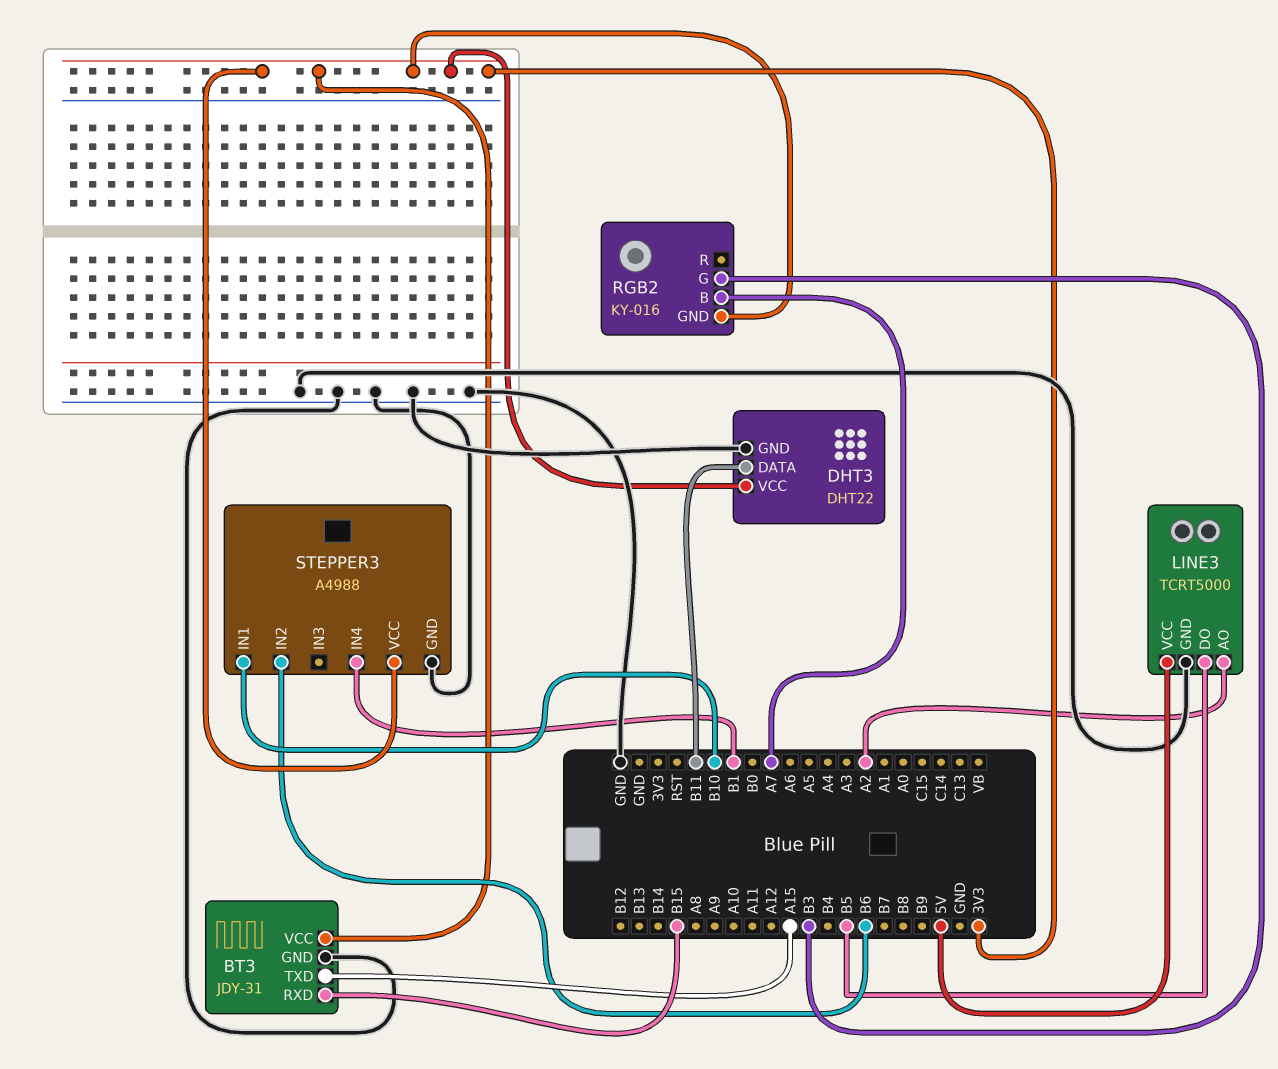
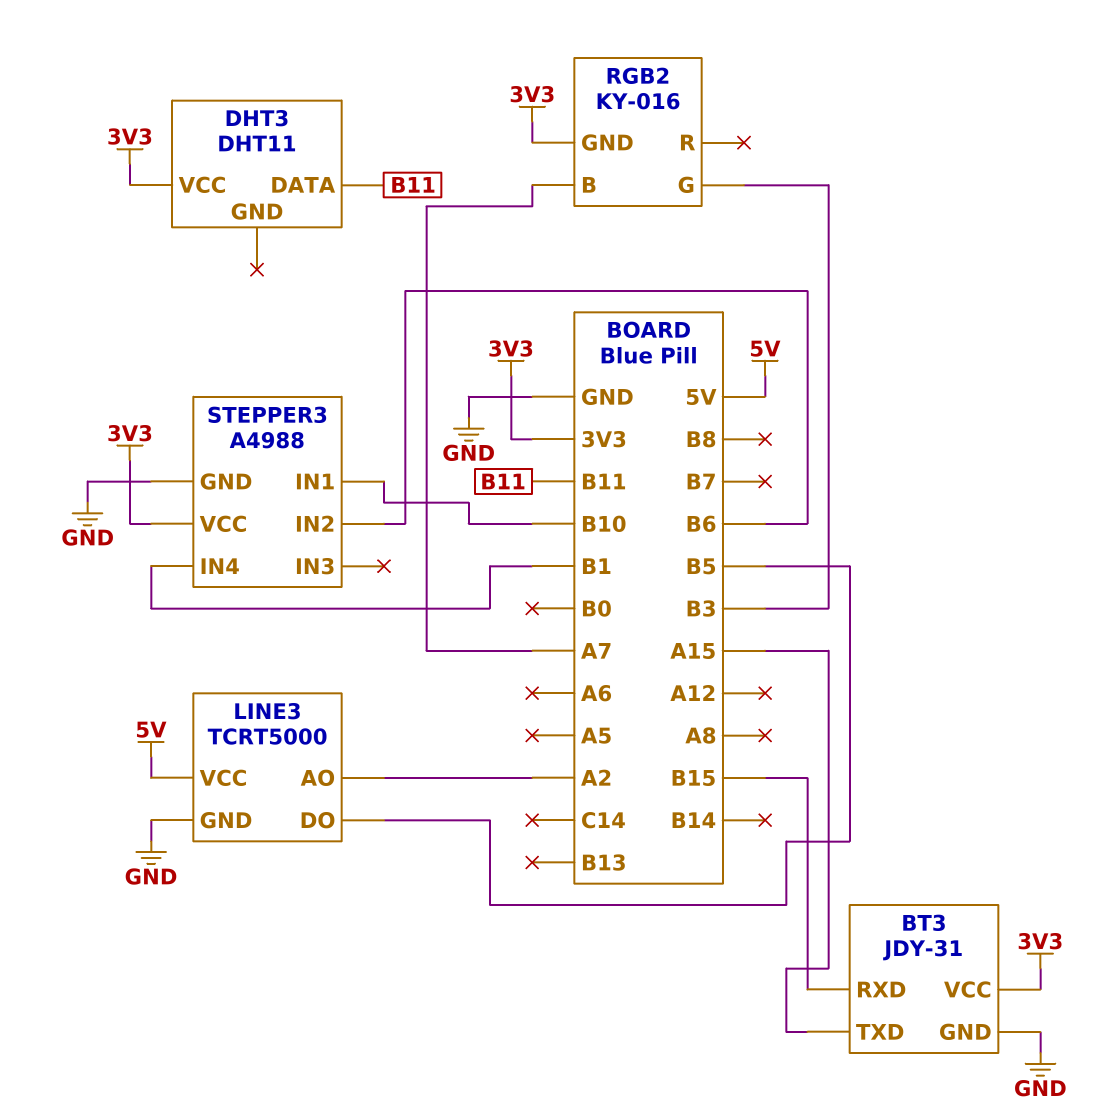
DHT3: DHT22 -> DHT11
DHT3 pin GND: GND -> none

